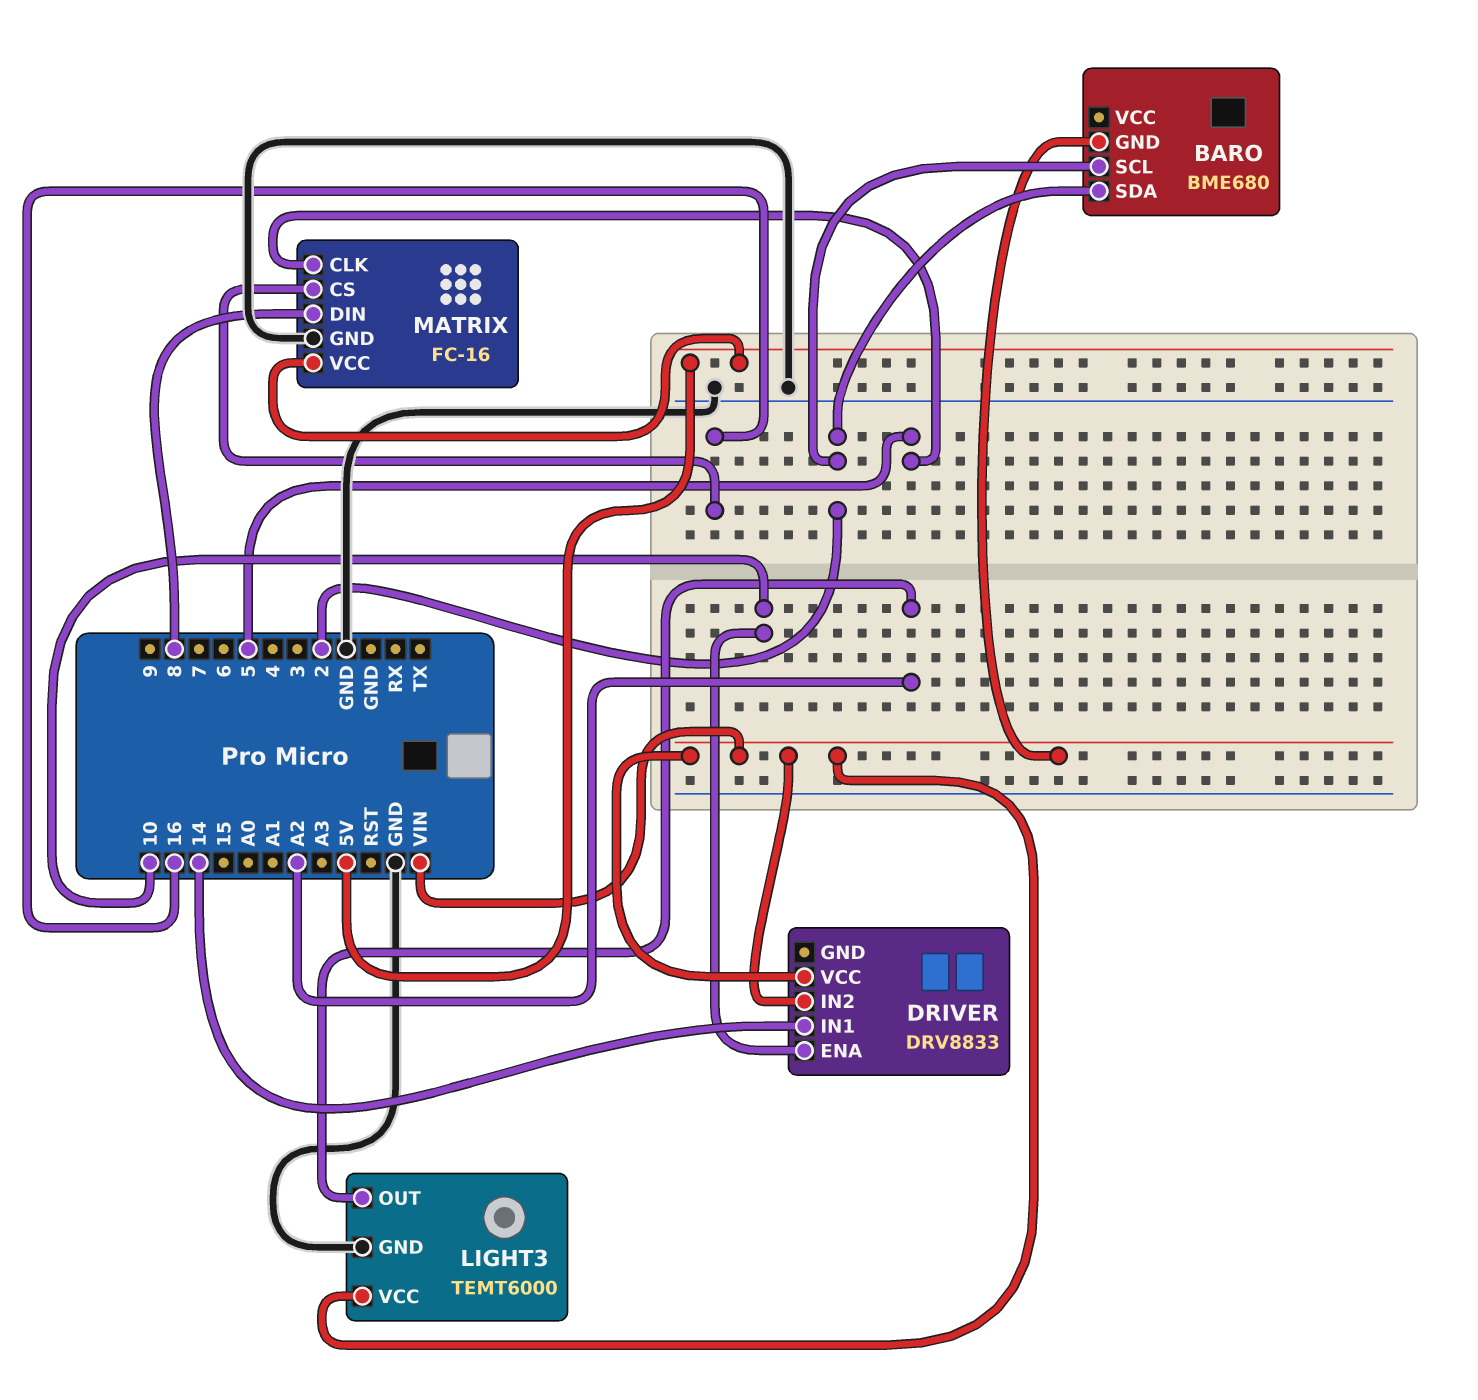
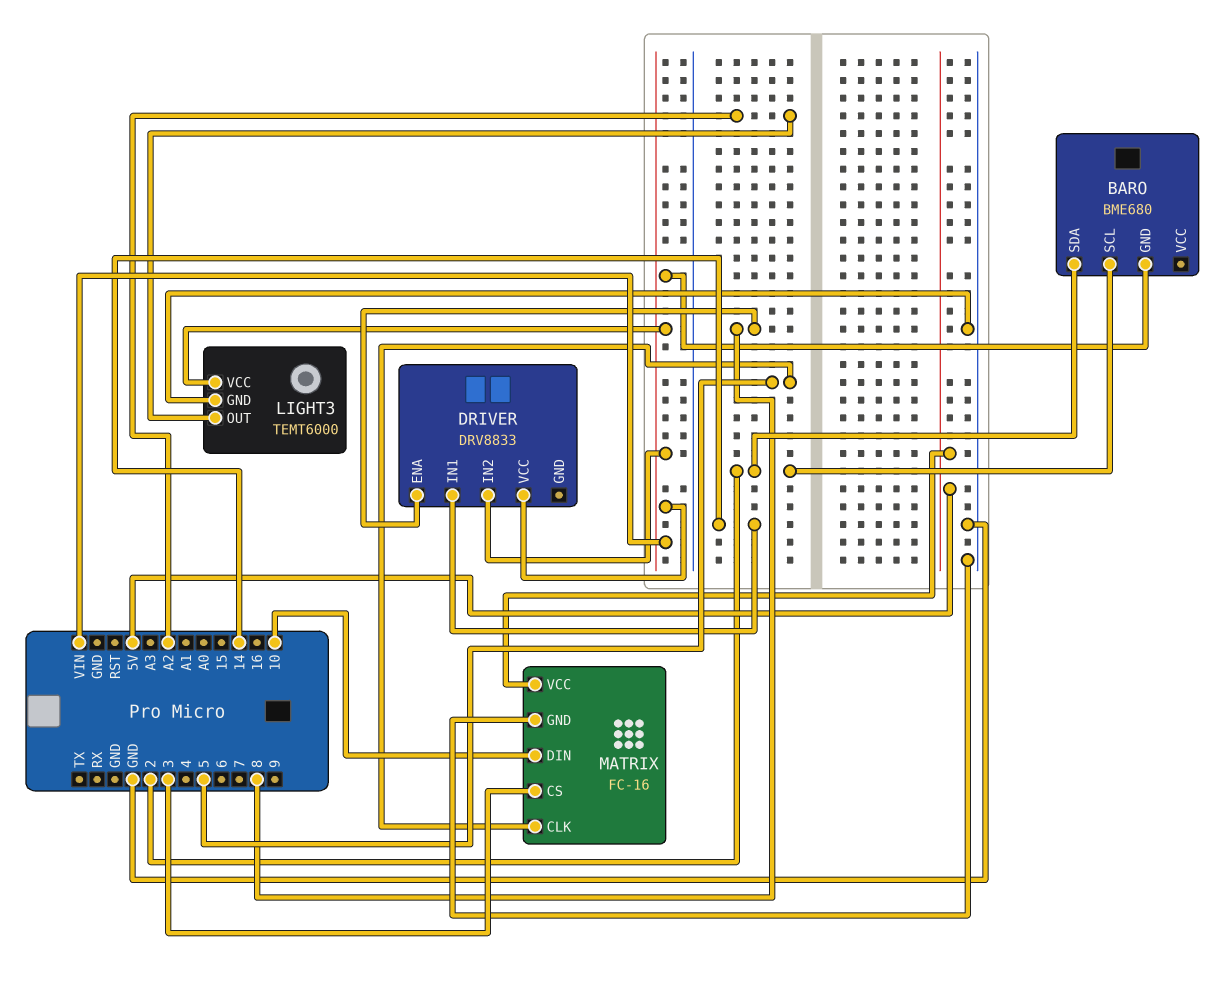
DRIVER pin ENA: 10 -> 8
MATRIX pin CS: 16 -> 3
MATRIX pin DIN: 8 -> 10

